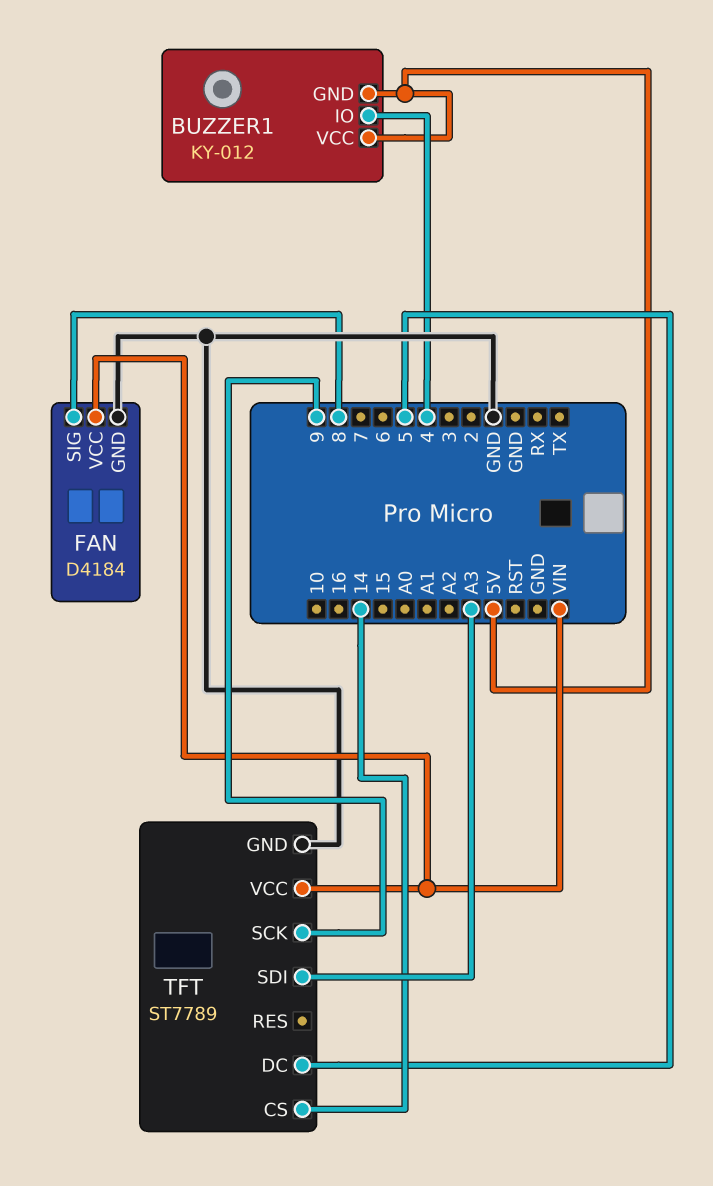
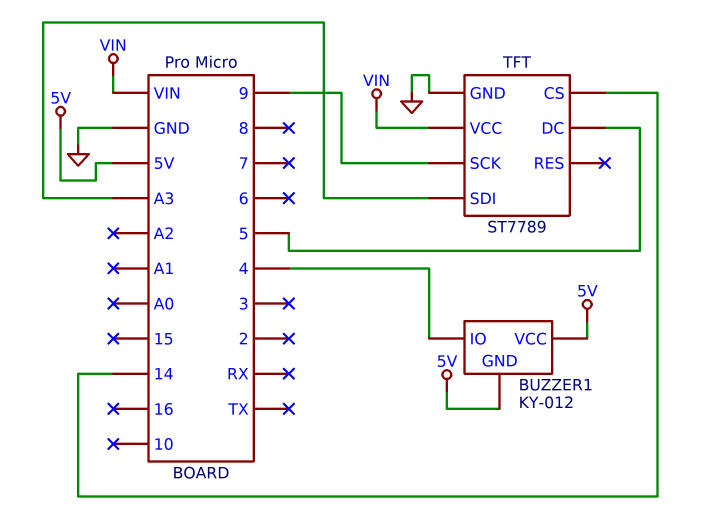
FAN: D4184 -> none
FAN pin GND: GND -> none
FAN pin SIG: 8 -> none
FAN pin VCC: VIN -> none

